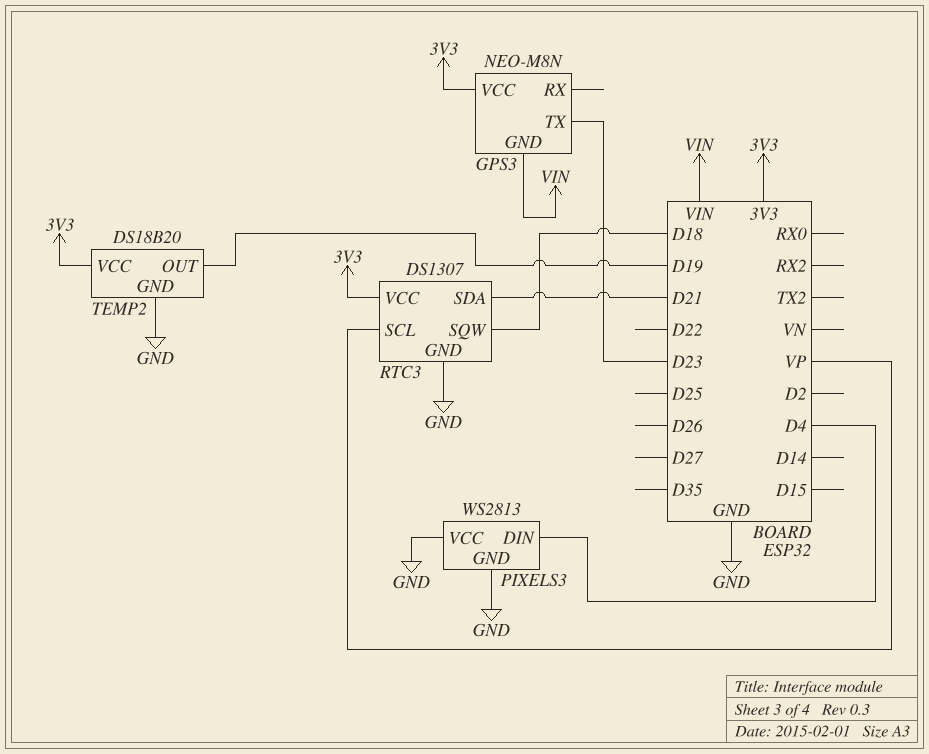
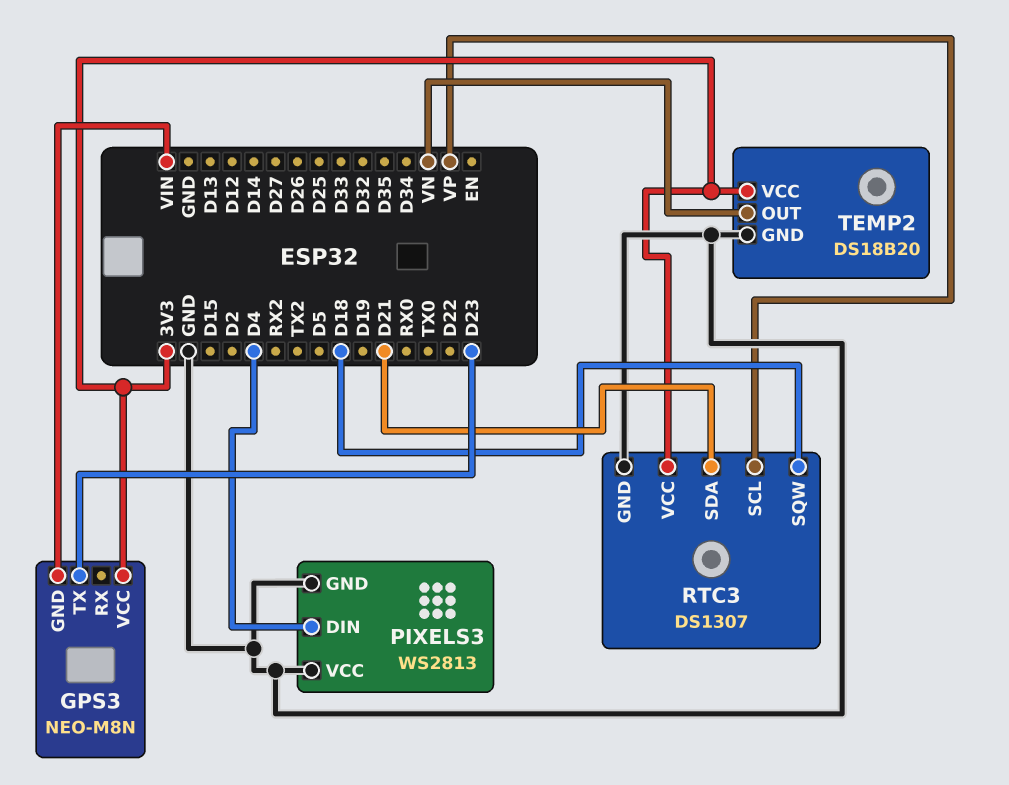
TEMP2 pin OUT: D19 -> VN

